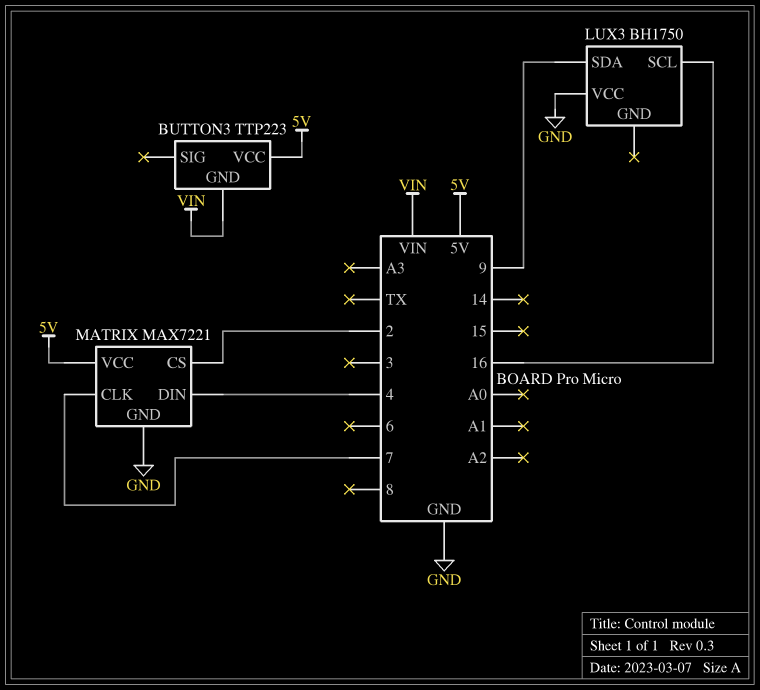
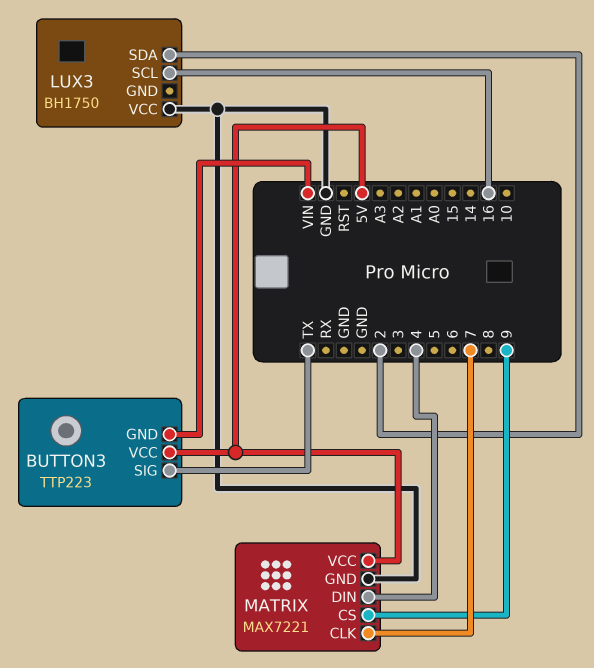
BUTTON3 pin SIG: none -> TX
LUX3 pin SDA: 9 -> 2
MATRIX pin CS: 2 -> 9

